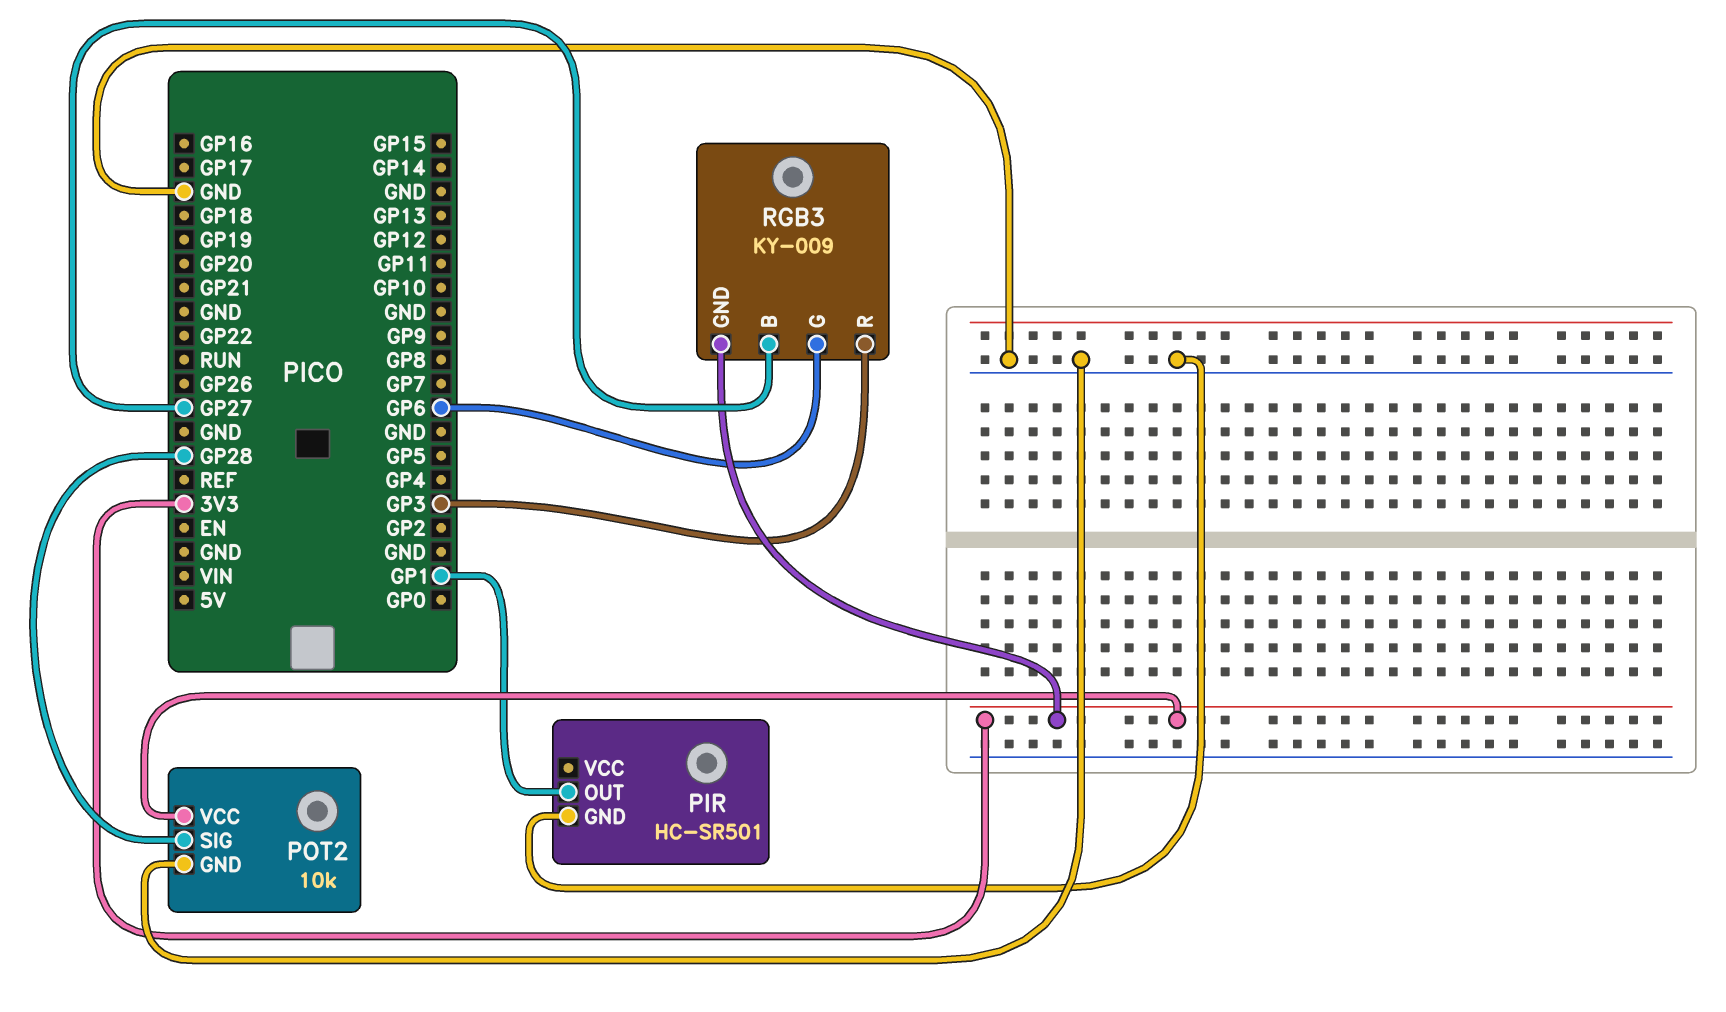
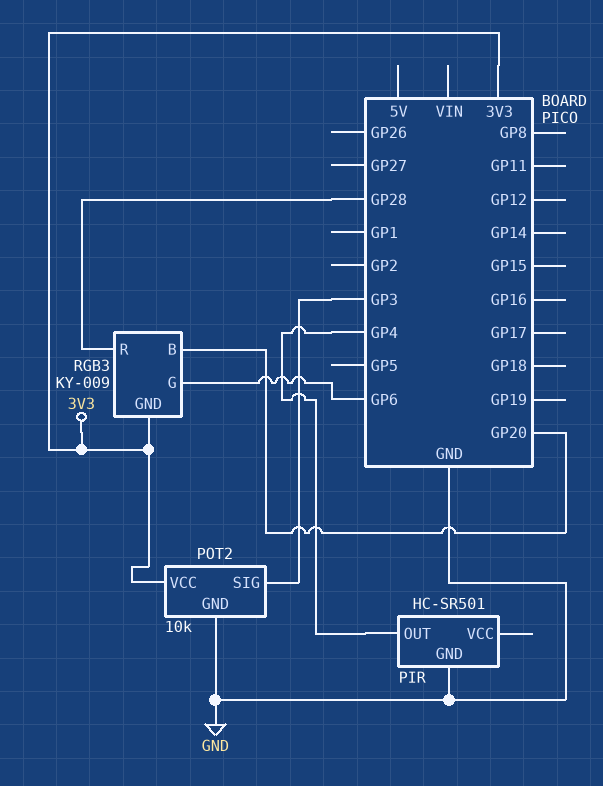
PIR pin OUT: GP1 -> GP4
POT2 pin SIG: GP28 -> GP3
RGB3 pin B: GP27 -> GP20
RGB3 pin R: GP3 -> GP28

